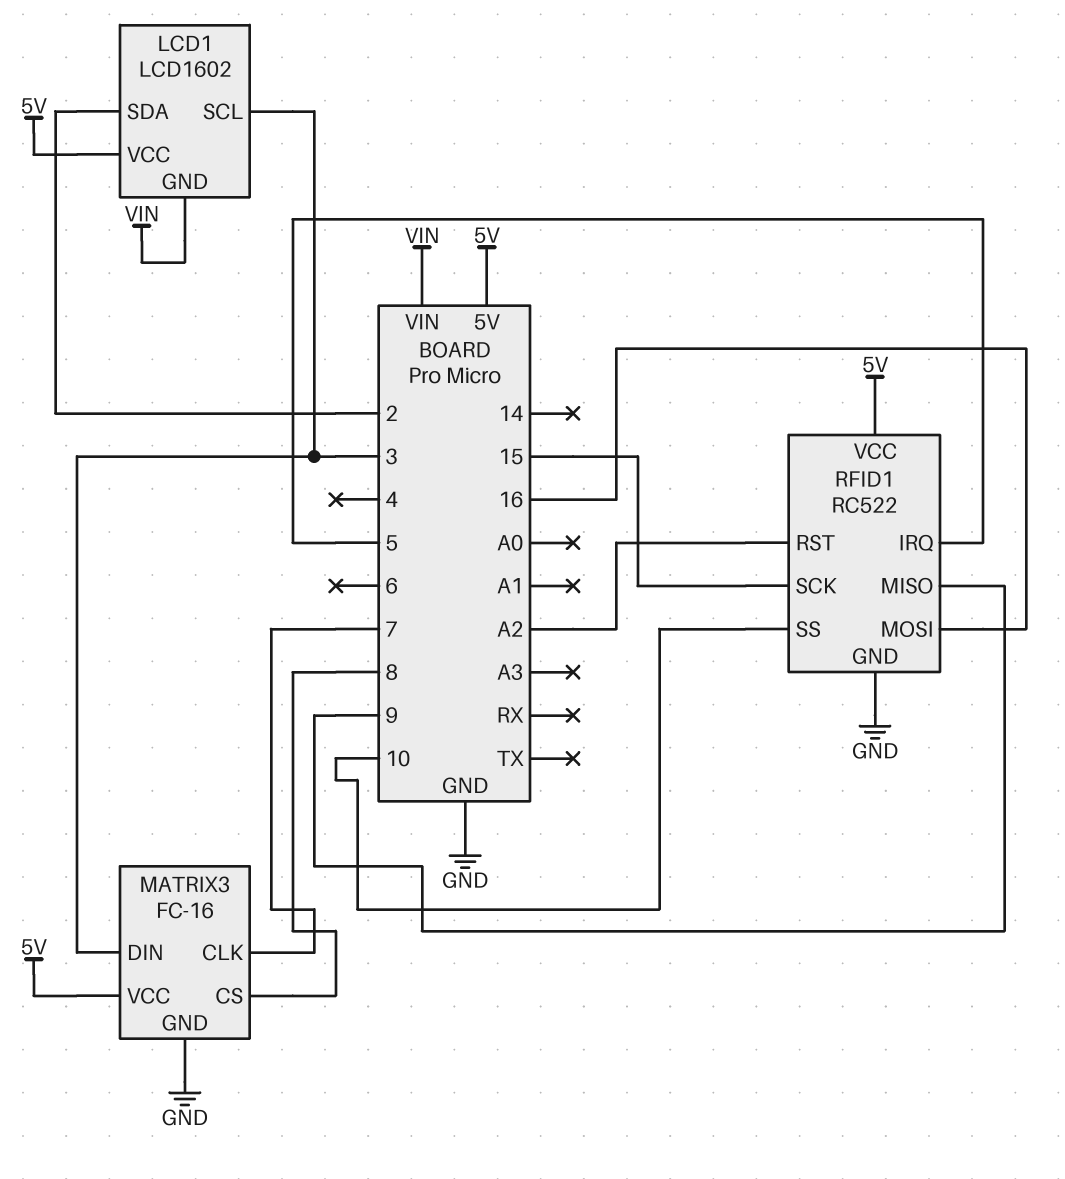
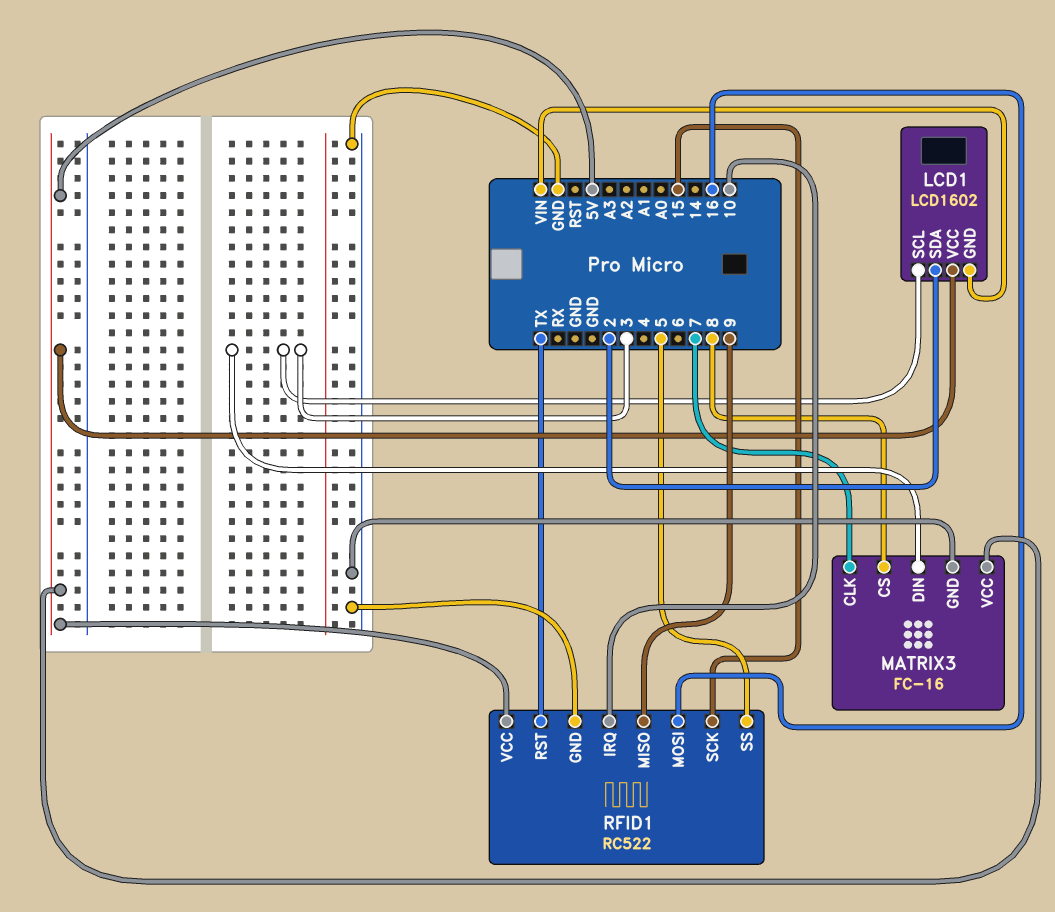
RFID1 pin IRQ: 5 -> 10
RFID1 pin RST: A2 -> TX
RFID1 pin SS: 10 -> 5

